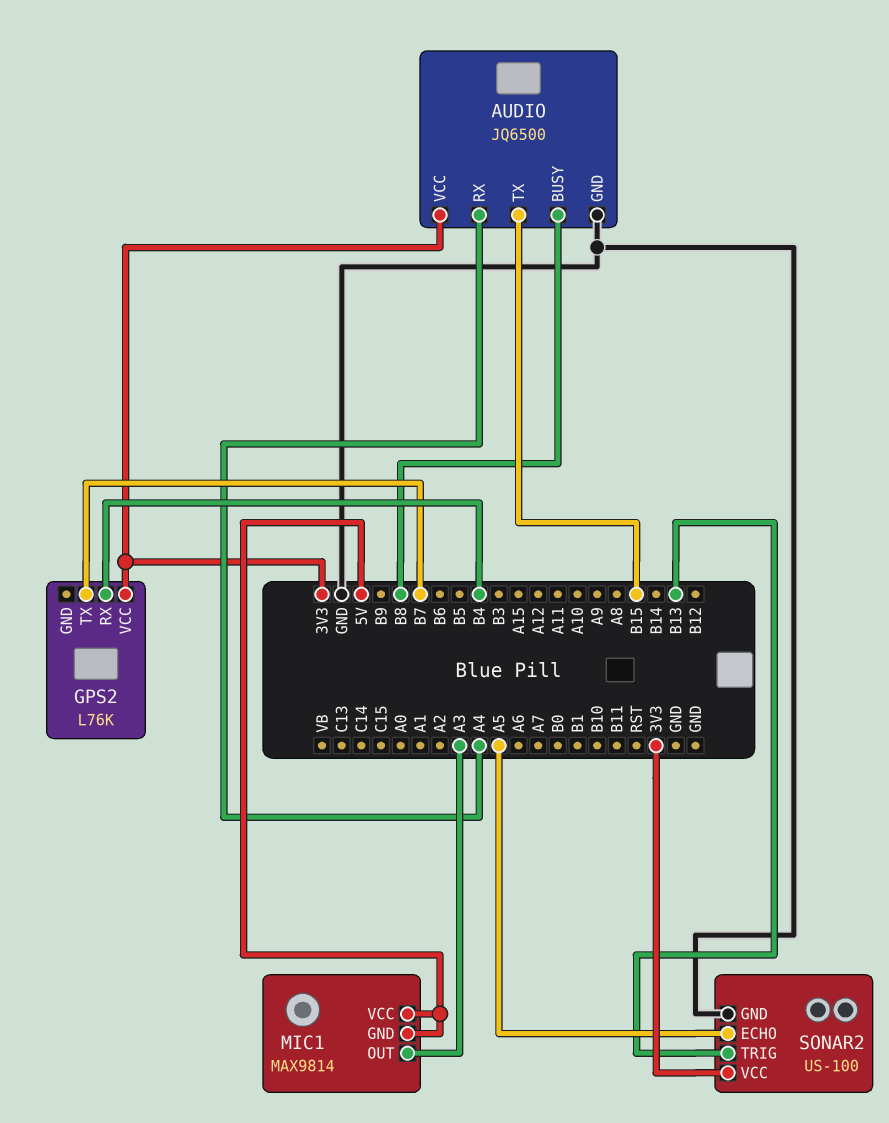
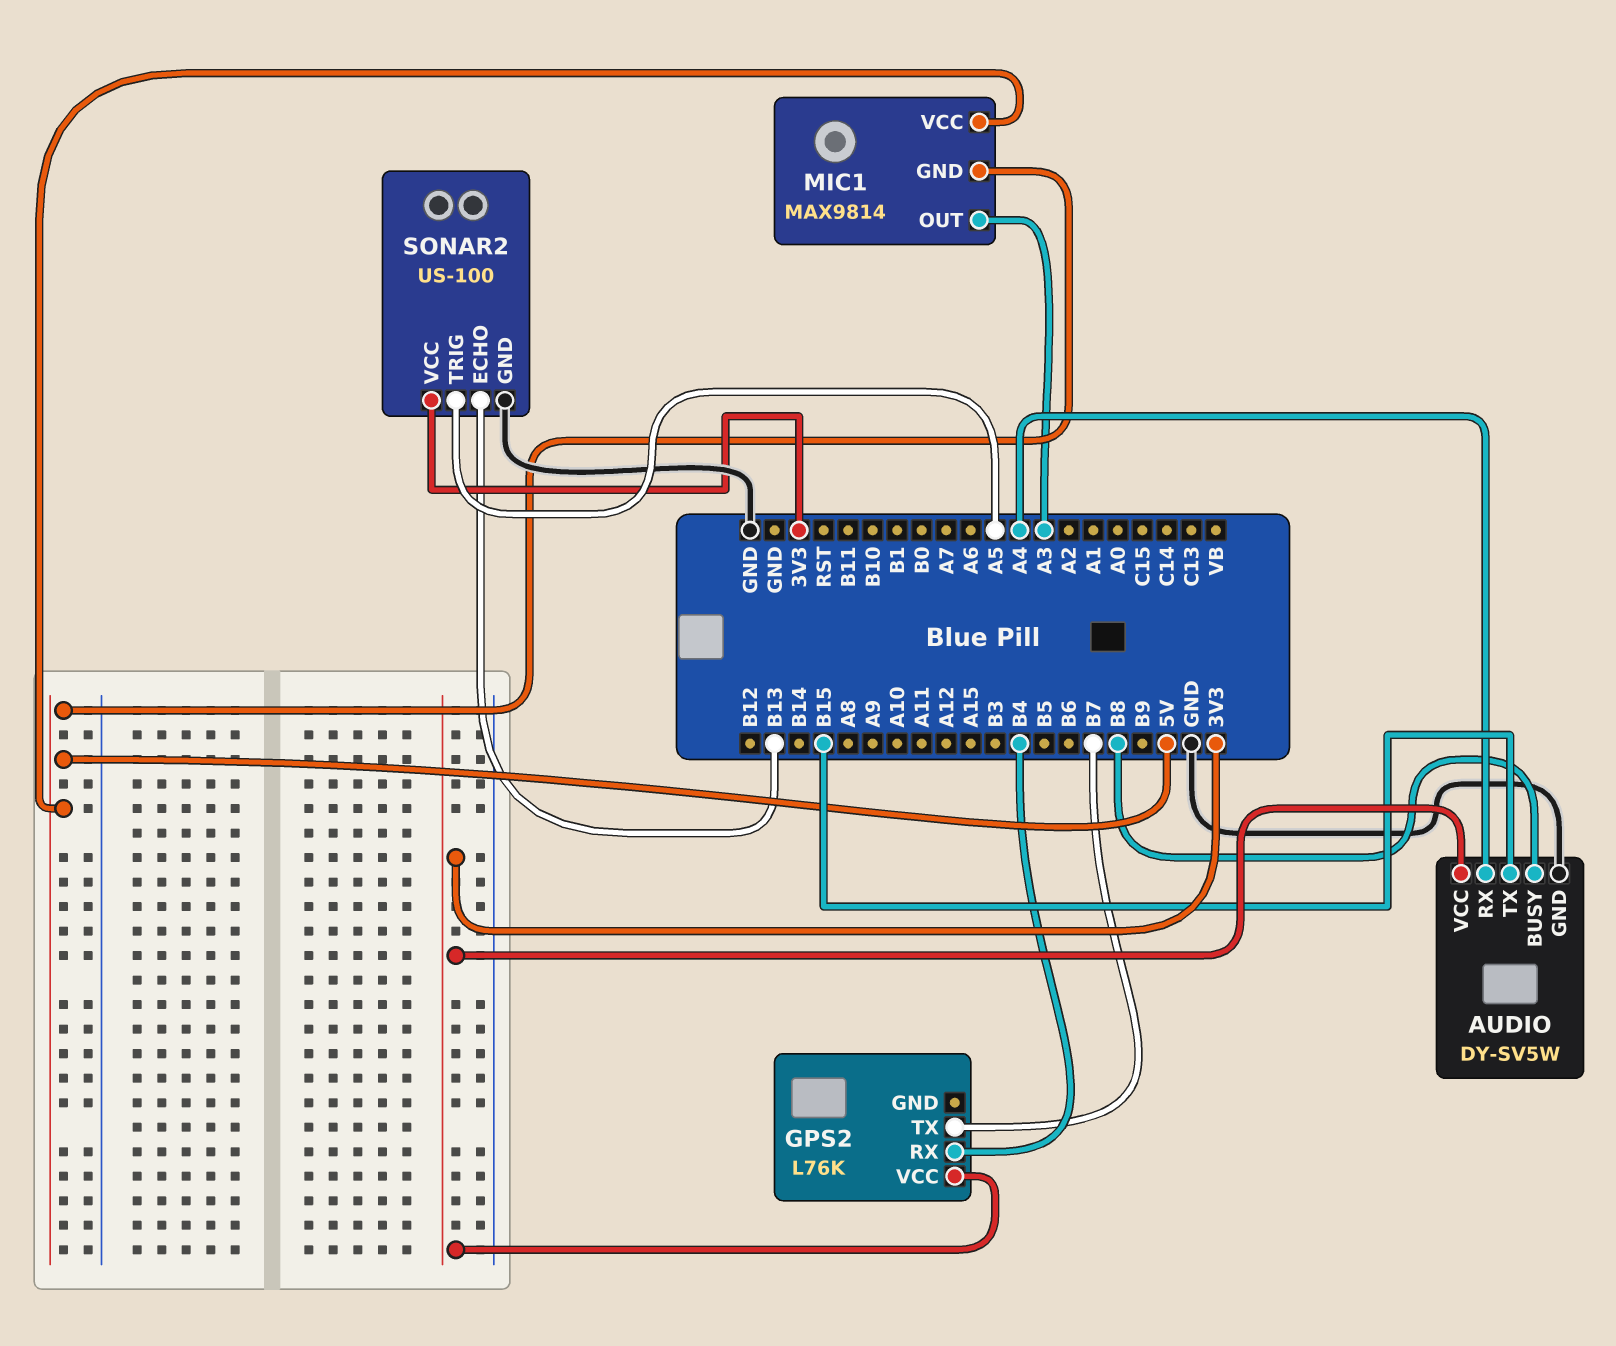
AUDIO: JQ6500 -> DY-SV5W
SONAR2 pin ECHO: A5 -> B13
SONAR2 pin TRIG: B13 -> A5

